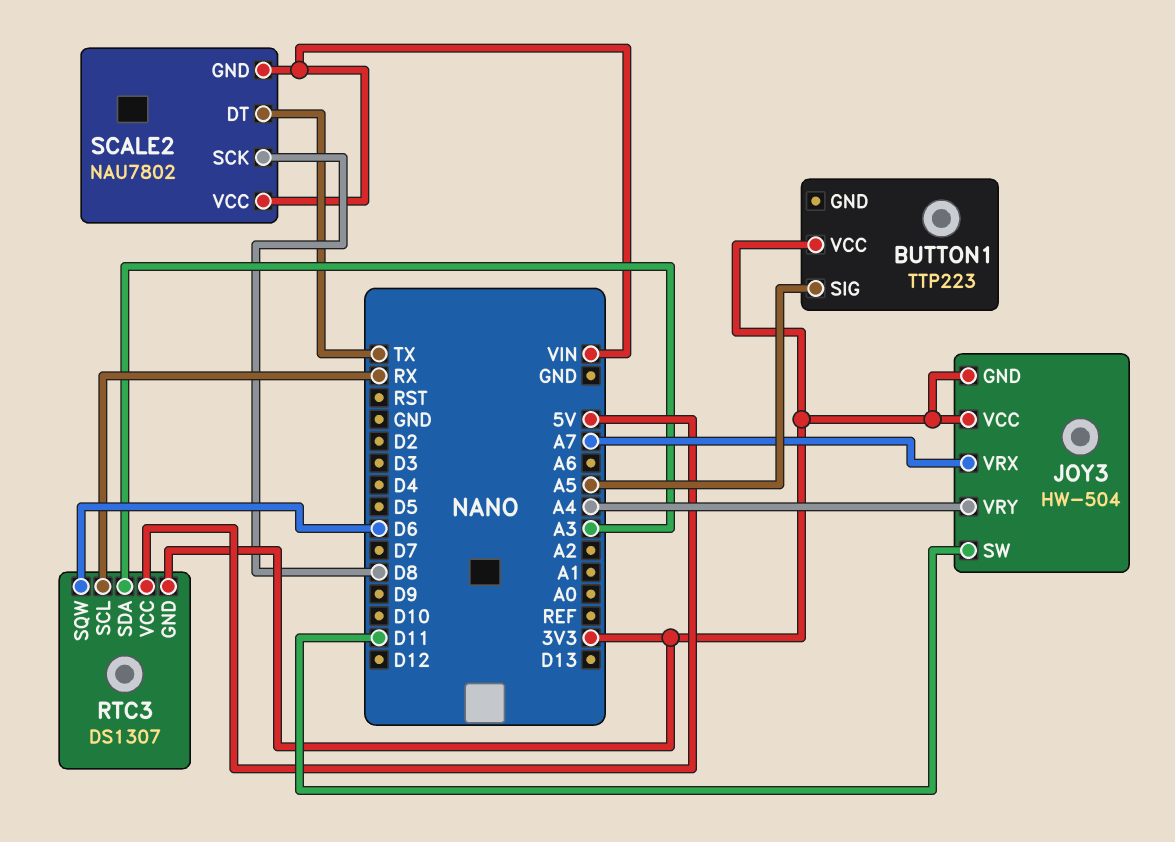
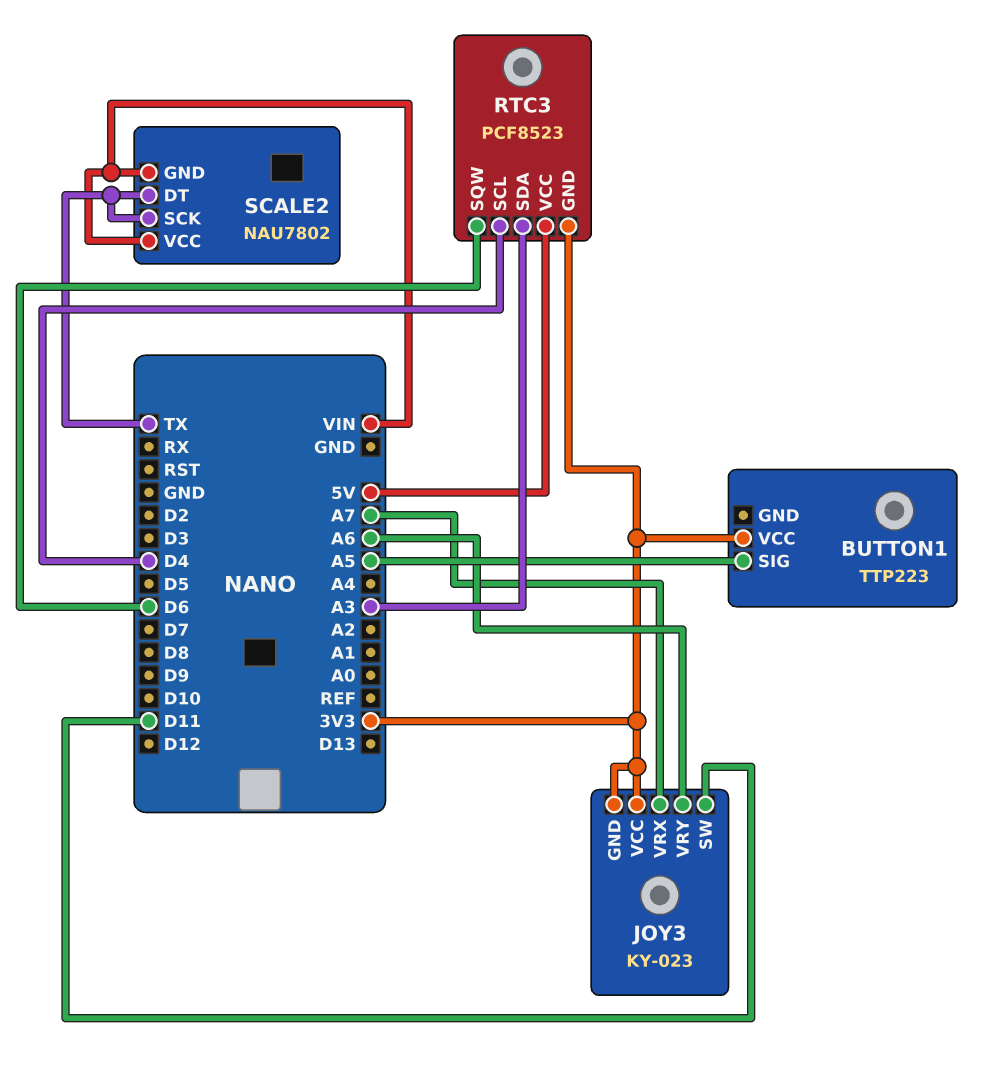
JOY3: HW-504 -> KY-023
JOY3 pin VRY: A4 -> A6
RTC3: DS1307 -> PCF8523
RTC3 pin SCL: RX -> D4
SCALE2 pin SCK: D8 -> TX

